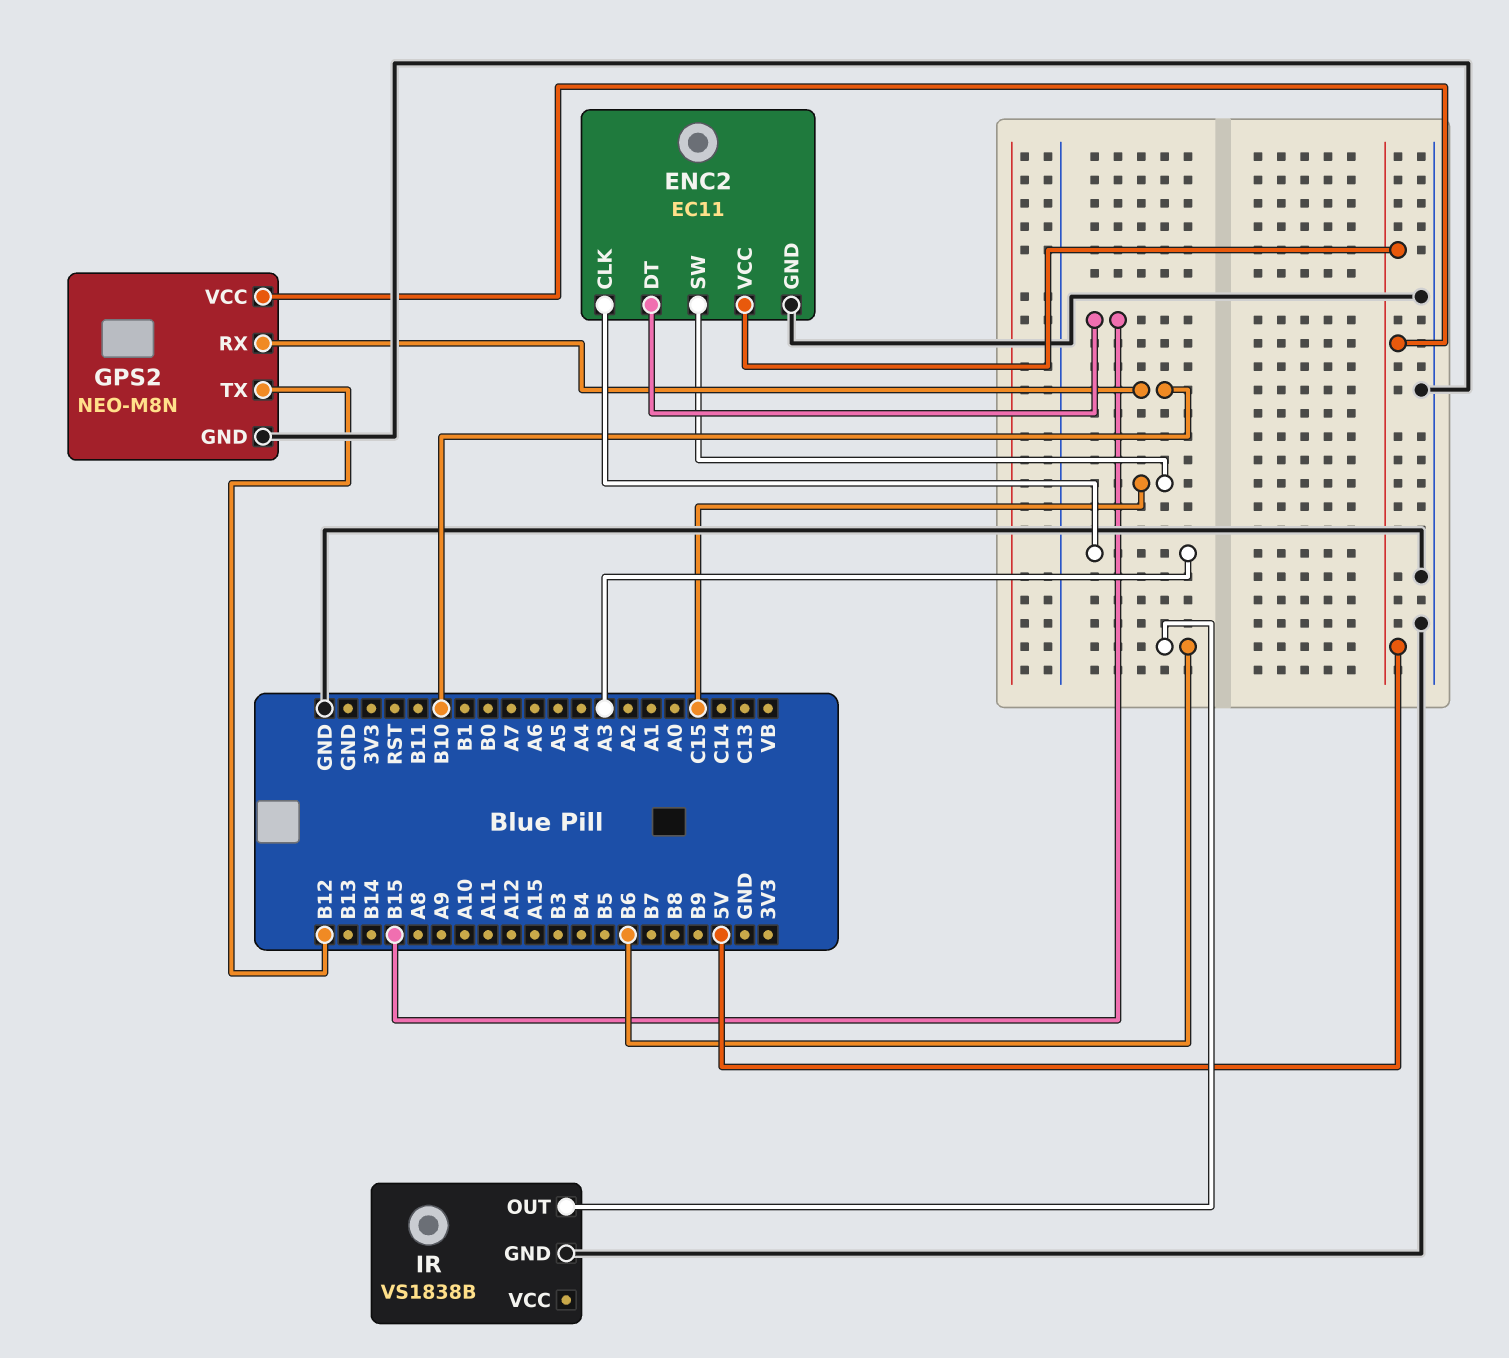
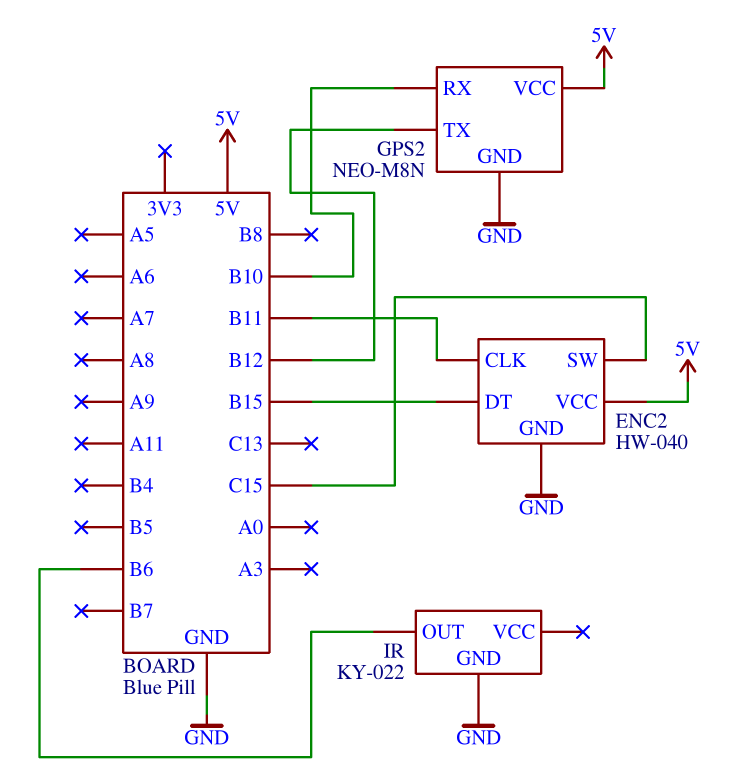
ENC2: EC11 -> HW-040
ENC2 pin CLK: A3 -> B11
IR: VS1838B -> KY-022

